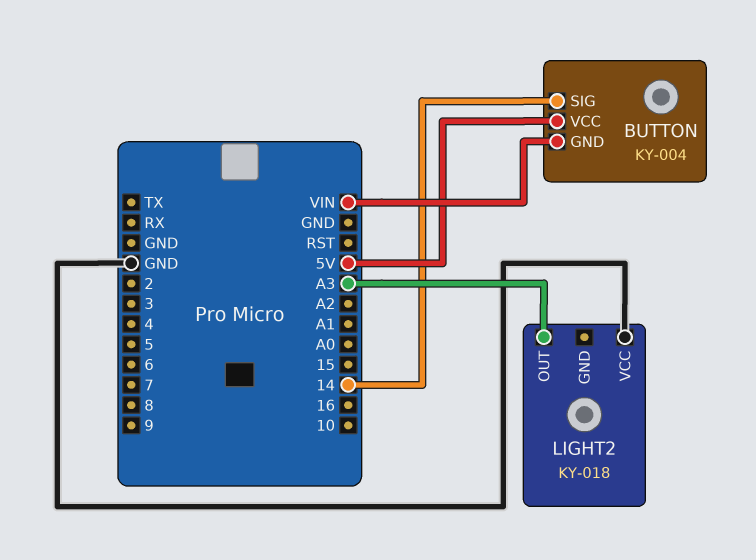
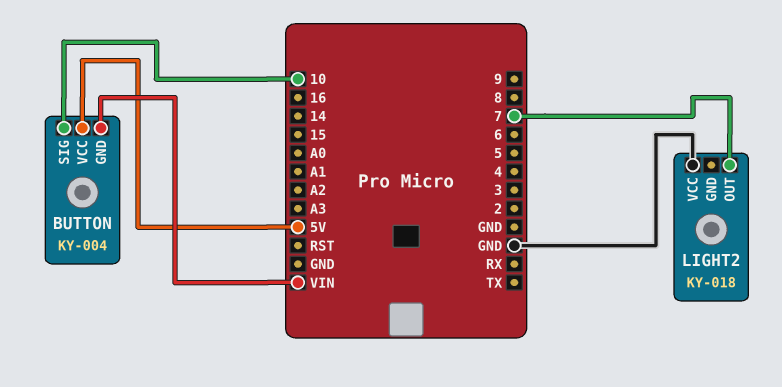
BUTTON pin SIG: 14 -> 10
LIGHT2 pin OUT: A3 -> 7

